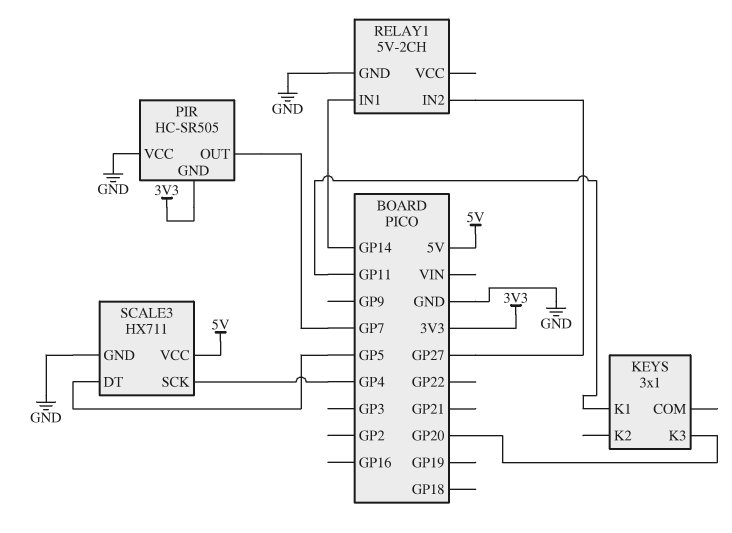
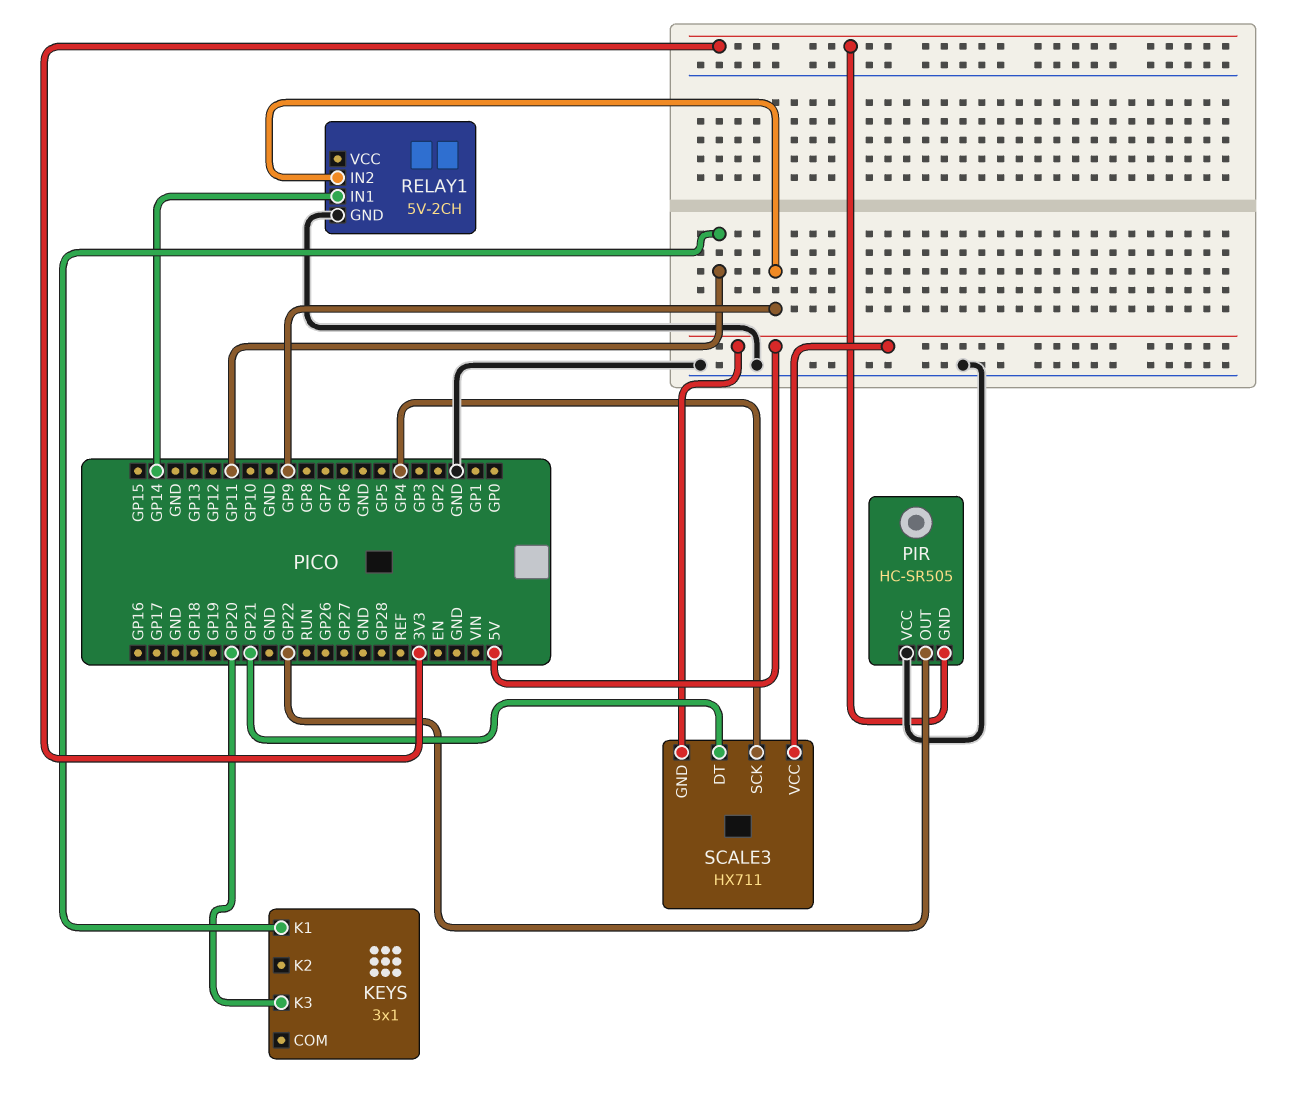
PIR pin OUT: GP7 -> GP22
RELAY1 pin IN2: GP27 -> GP9
SCALE3 pin DT: GP5 -> GP21
SCALE3 pin GND: GND -> 5V

